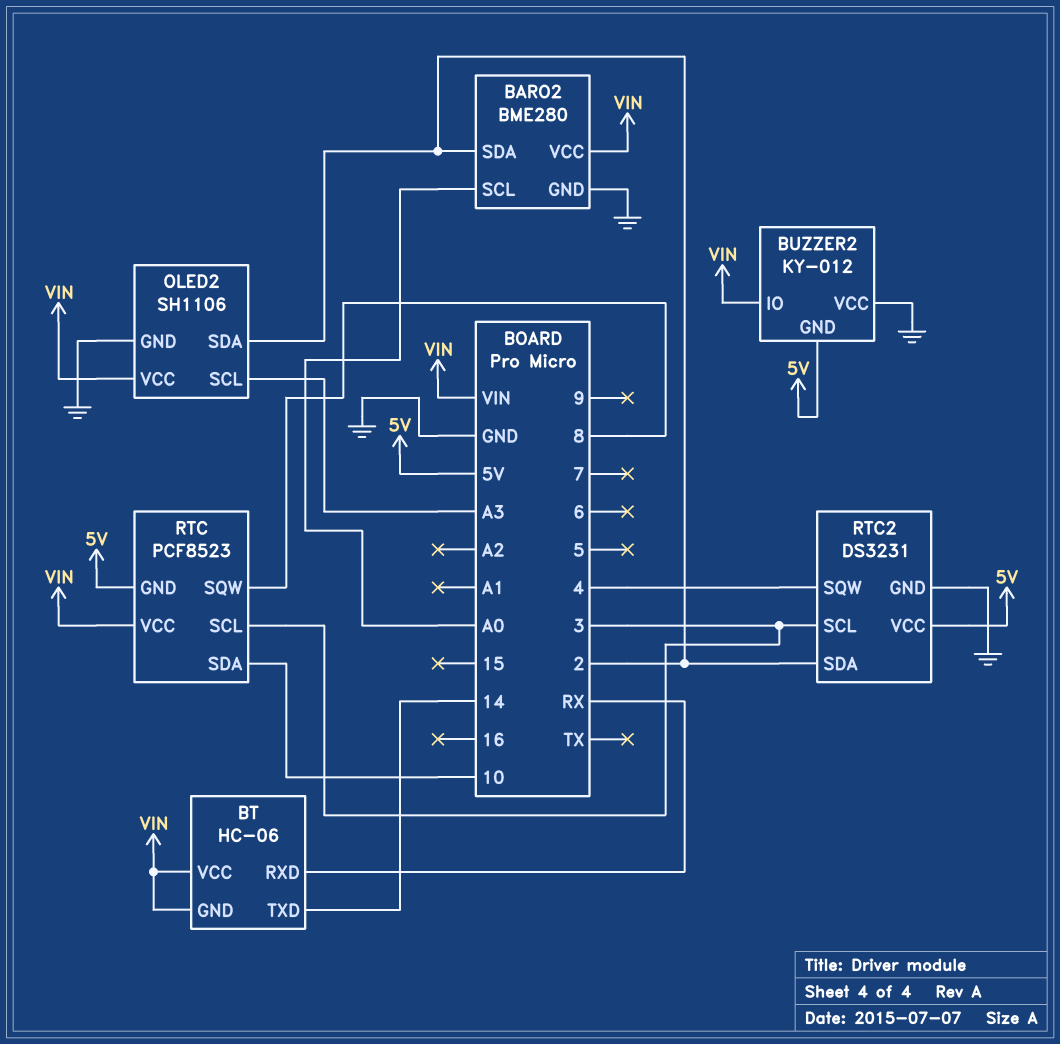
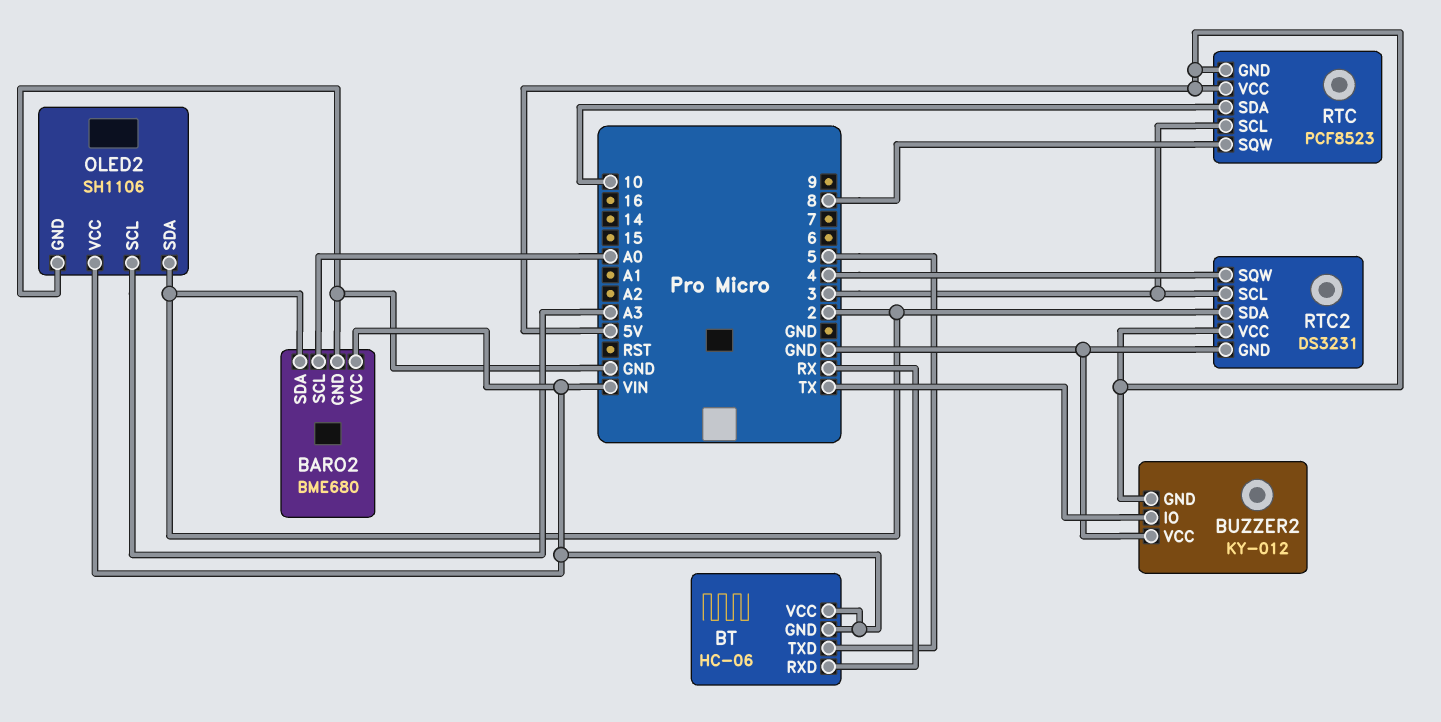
BARO2: BME280 -> BME680
BT pin TXD: 14 -> 5
BUZZER2 pin IO: VIN -> TX
RTC pin VCC: VIN -> 5V

